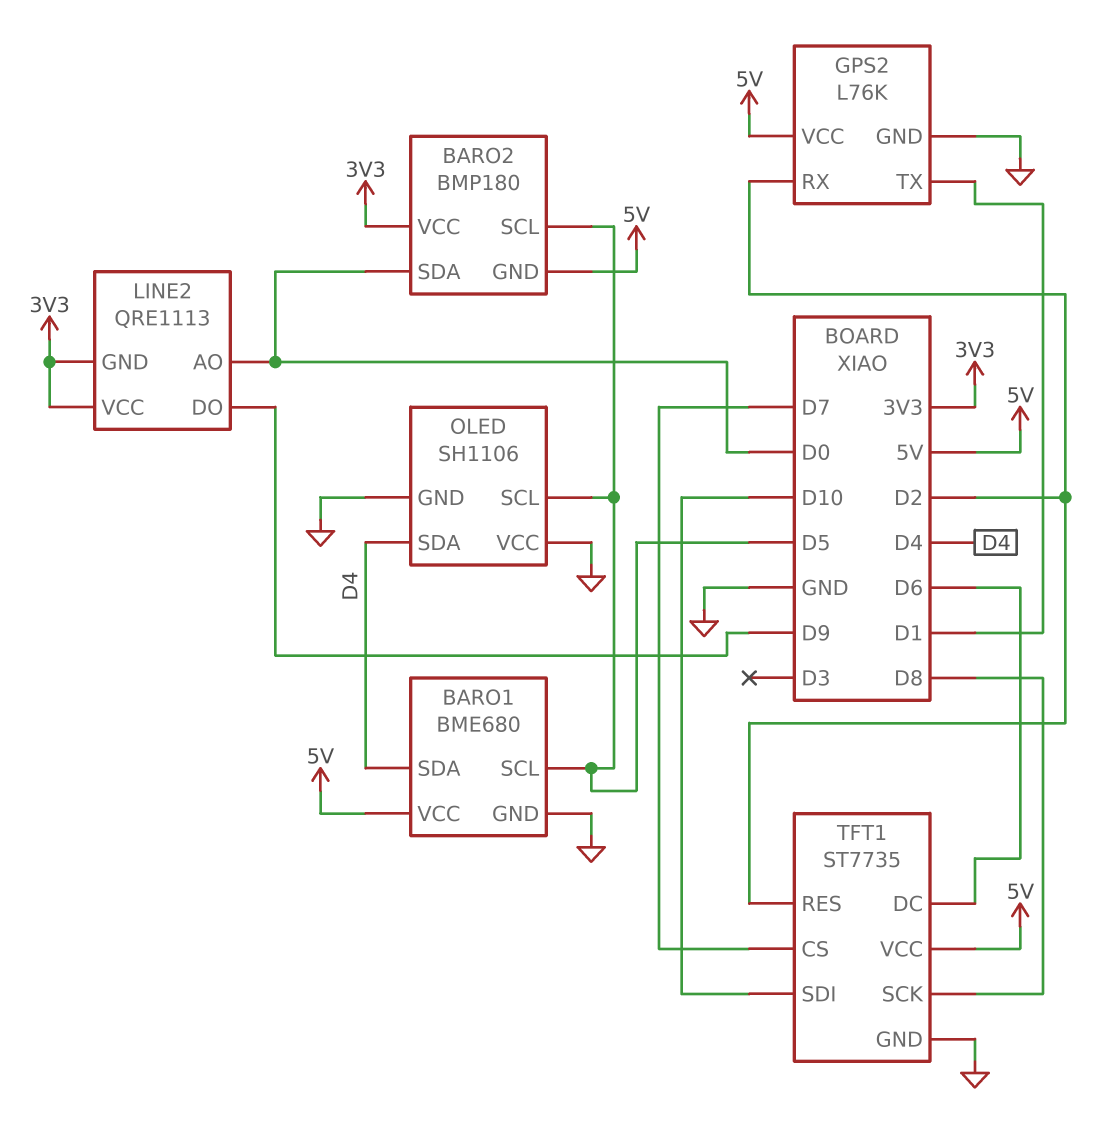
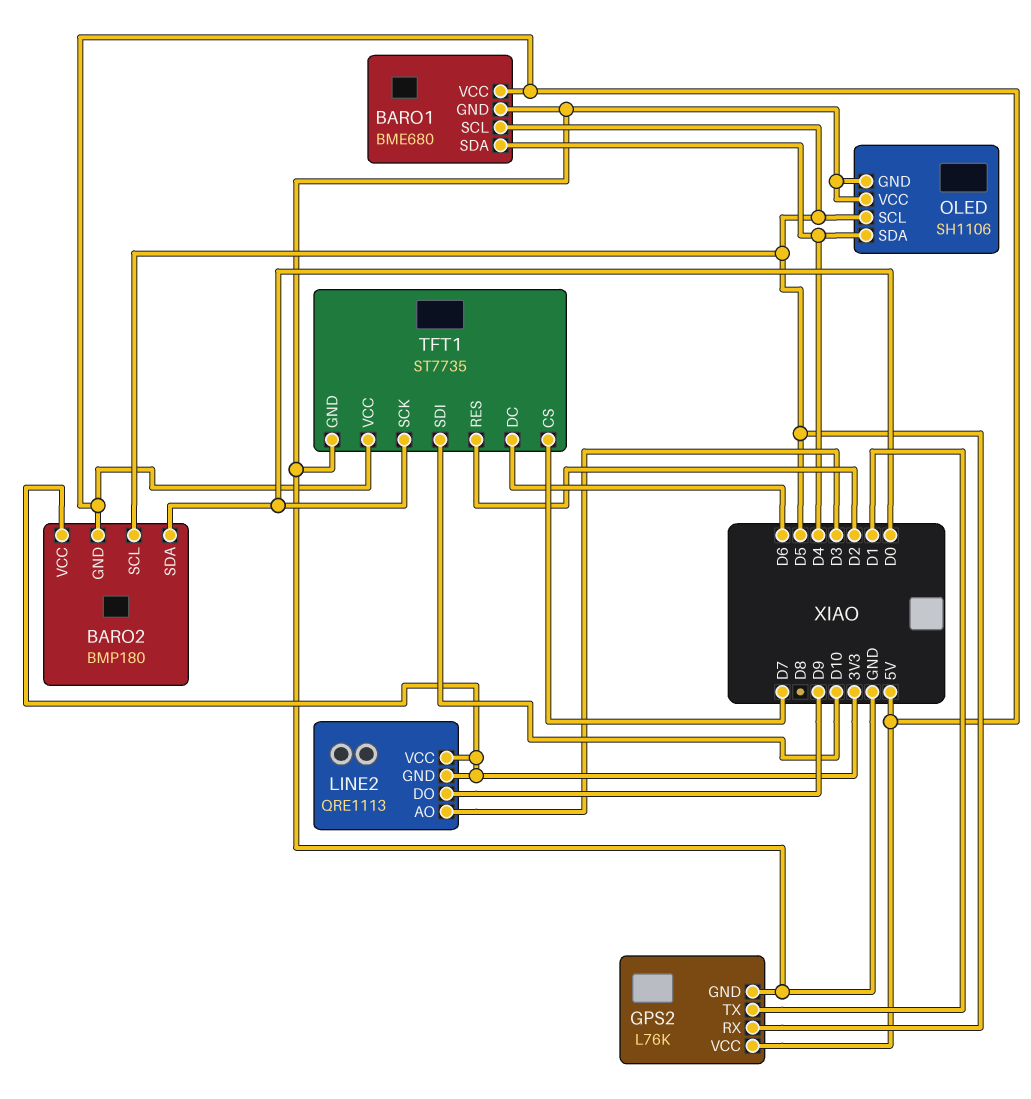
GPS2 pin RX: D2 -> D5
LINE2 pin AO: D0 -> D3
TFT1 pin SCK: D8 -> D0

